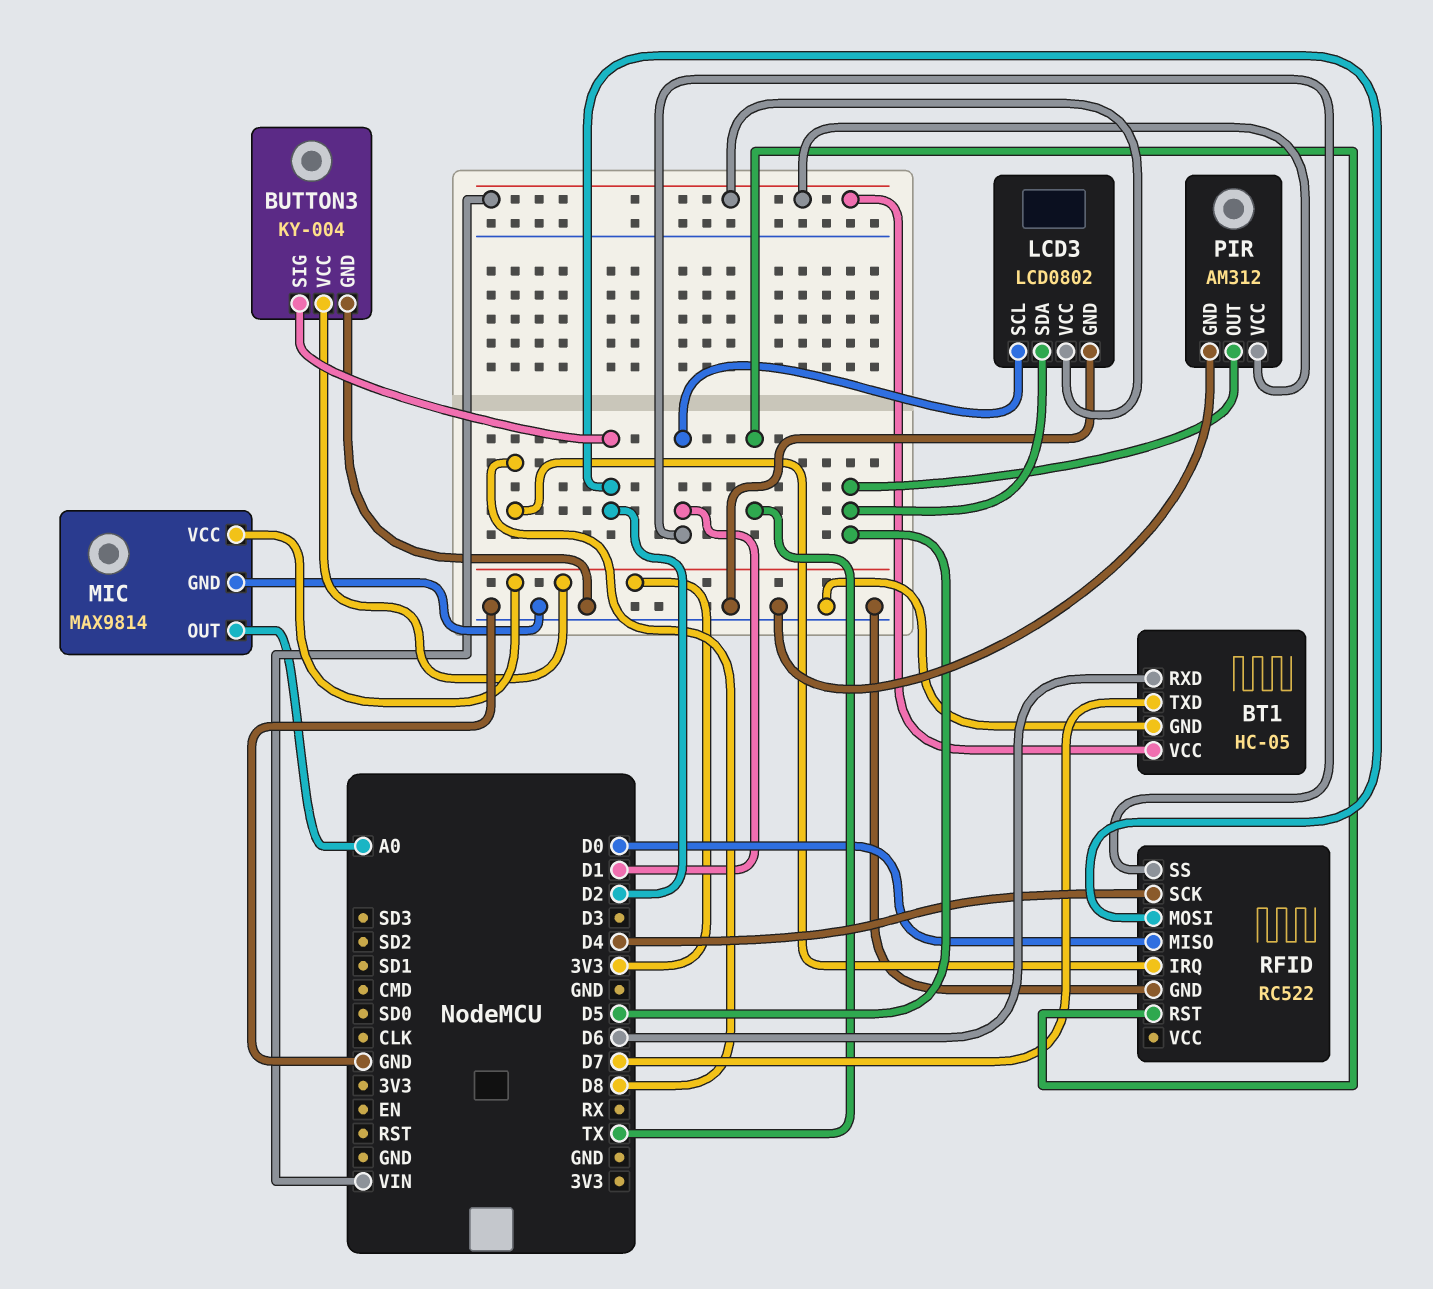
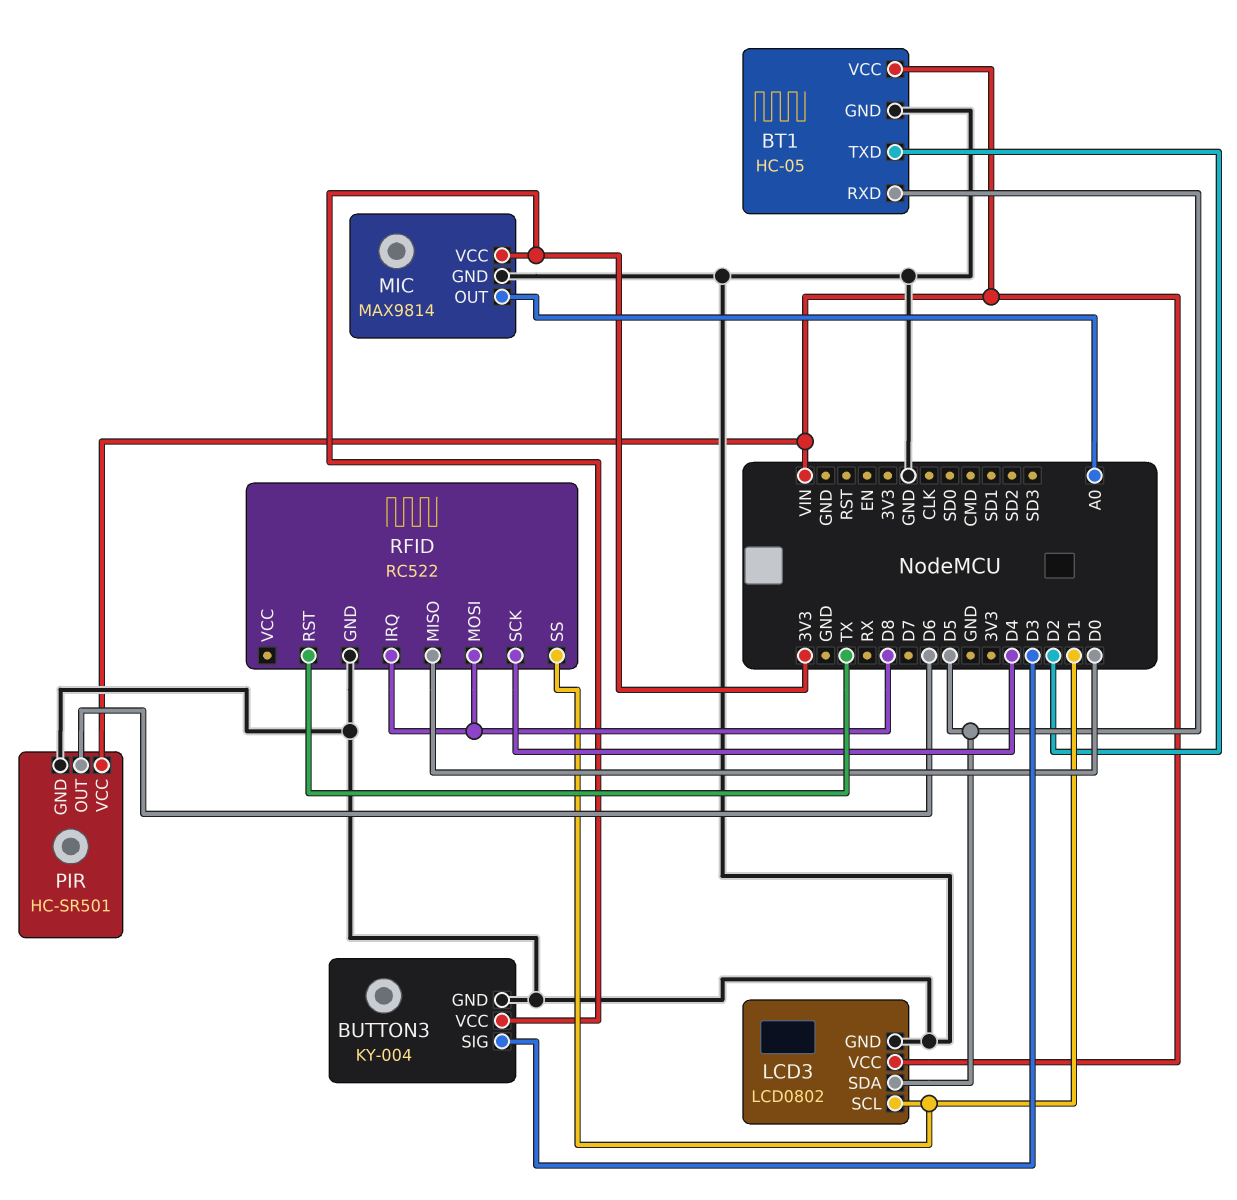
BT1 pin RXD: D6 -> D5
BT1 pin TXD: D7 -> D2
BUTTON3 pin SIG: D2 -> D3
PIR: AM312 -> HC-SR501
PIR pin OUT: D5 -> D6
RFID pin MOSI: D2 -> D8

